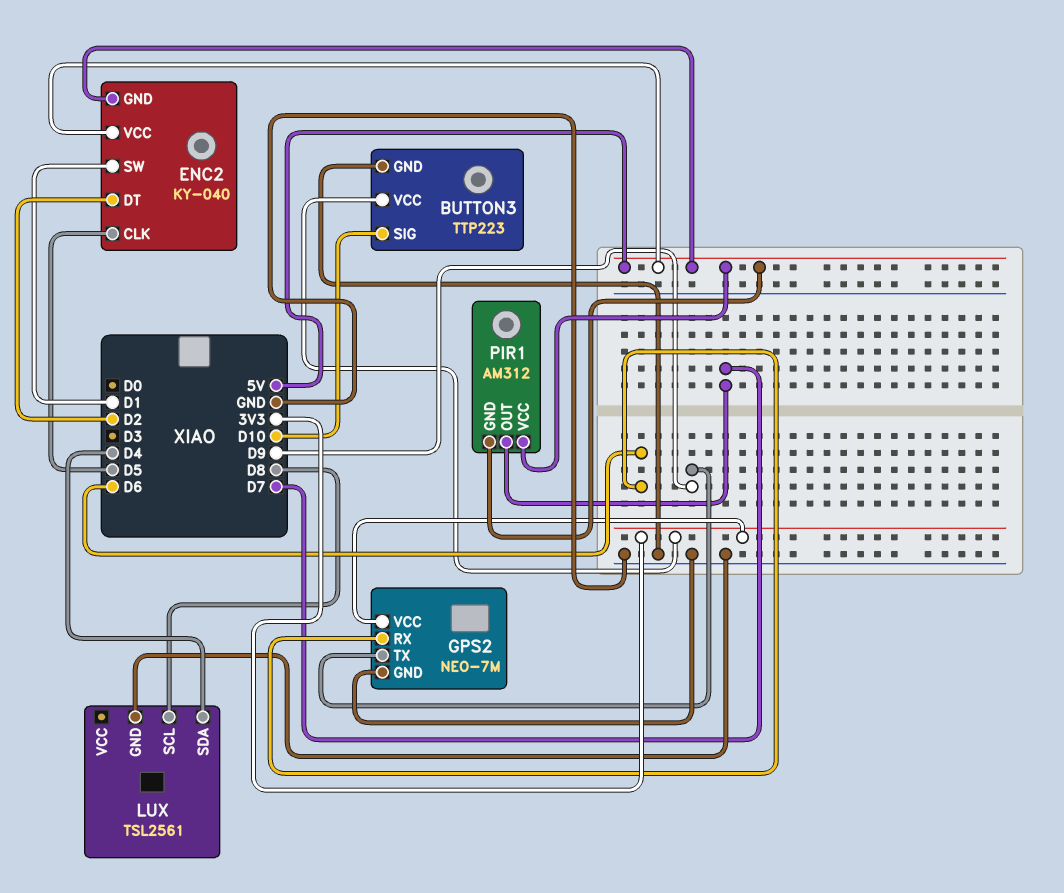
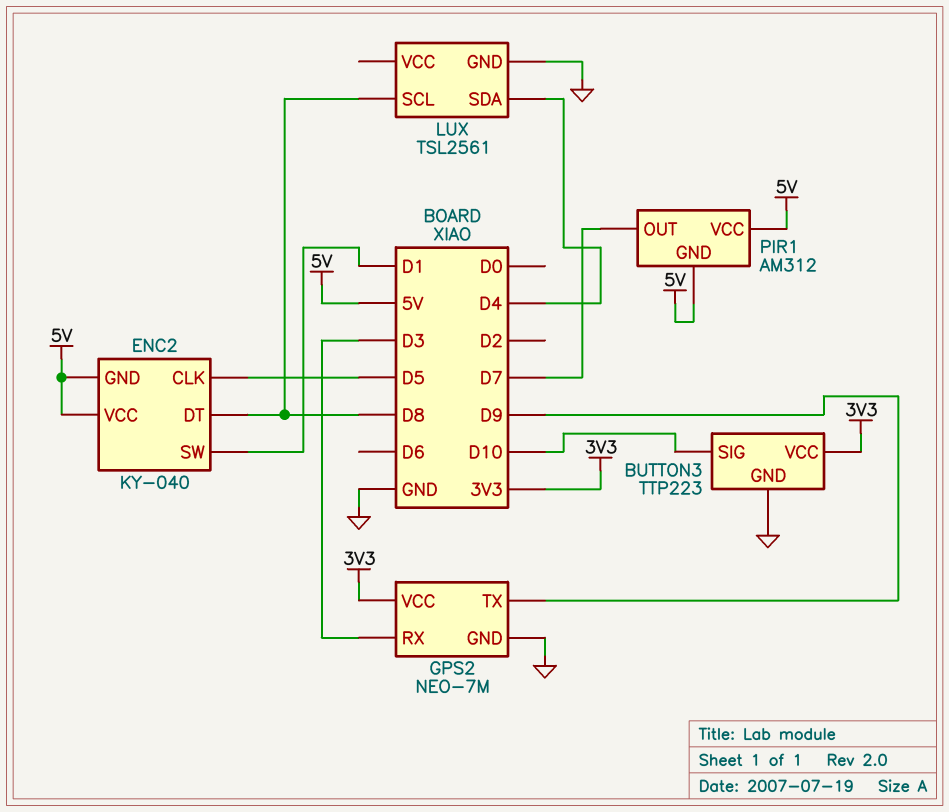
ENC2 pin DT: D2 -> D8
GPS2 pin RX: D6 -> D3

